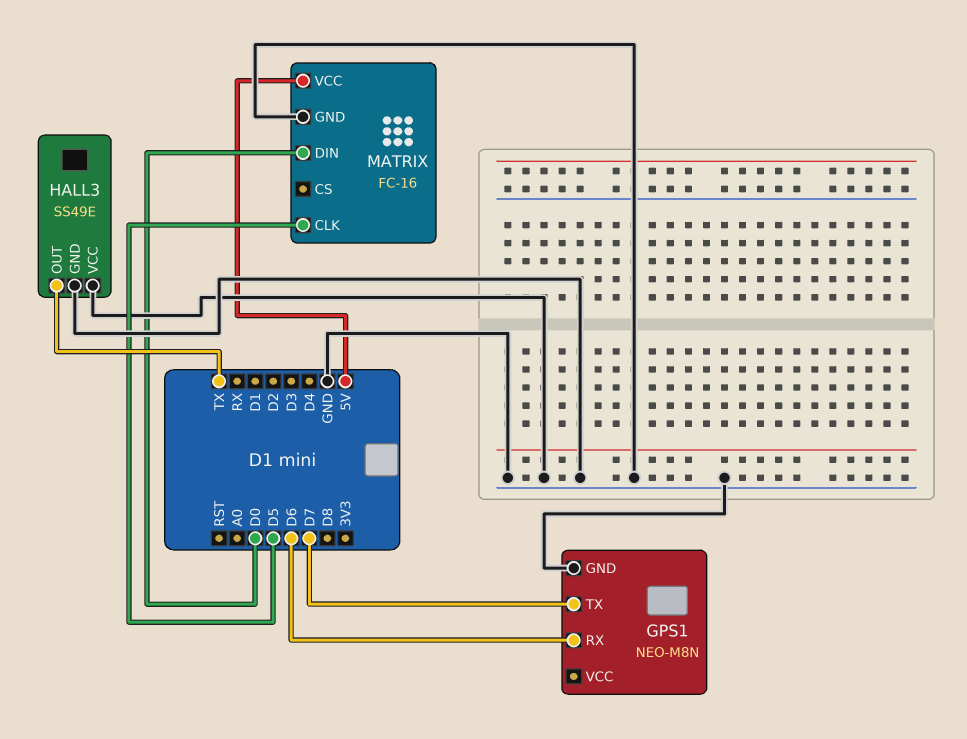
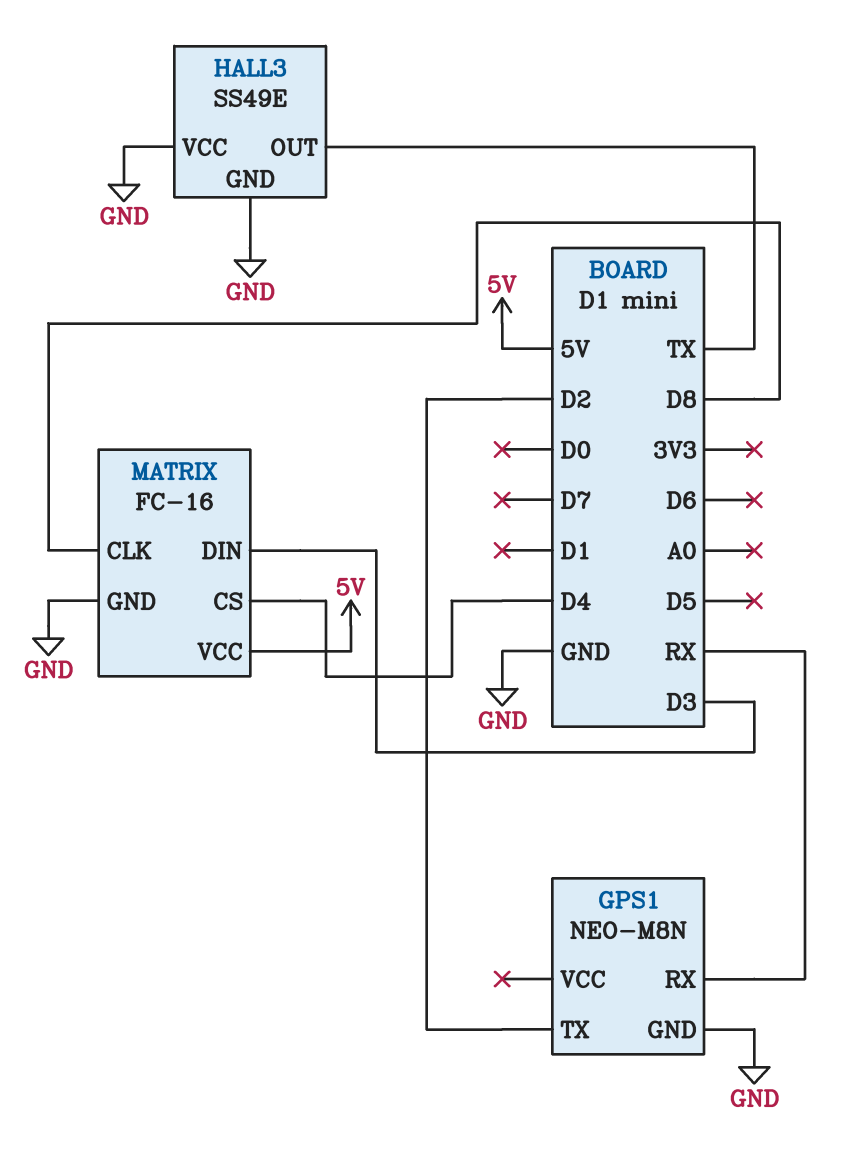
GPS1 pin RX: D6 -> RX
GPS1 pin TX: D7 -> D2
MATRIX pin CLK: D5 -> D8
MATRIX pin CS: none -> D4
MATRIX pin DIN: D0 -> D3

